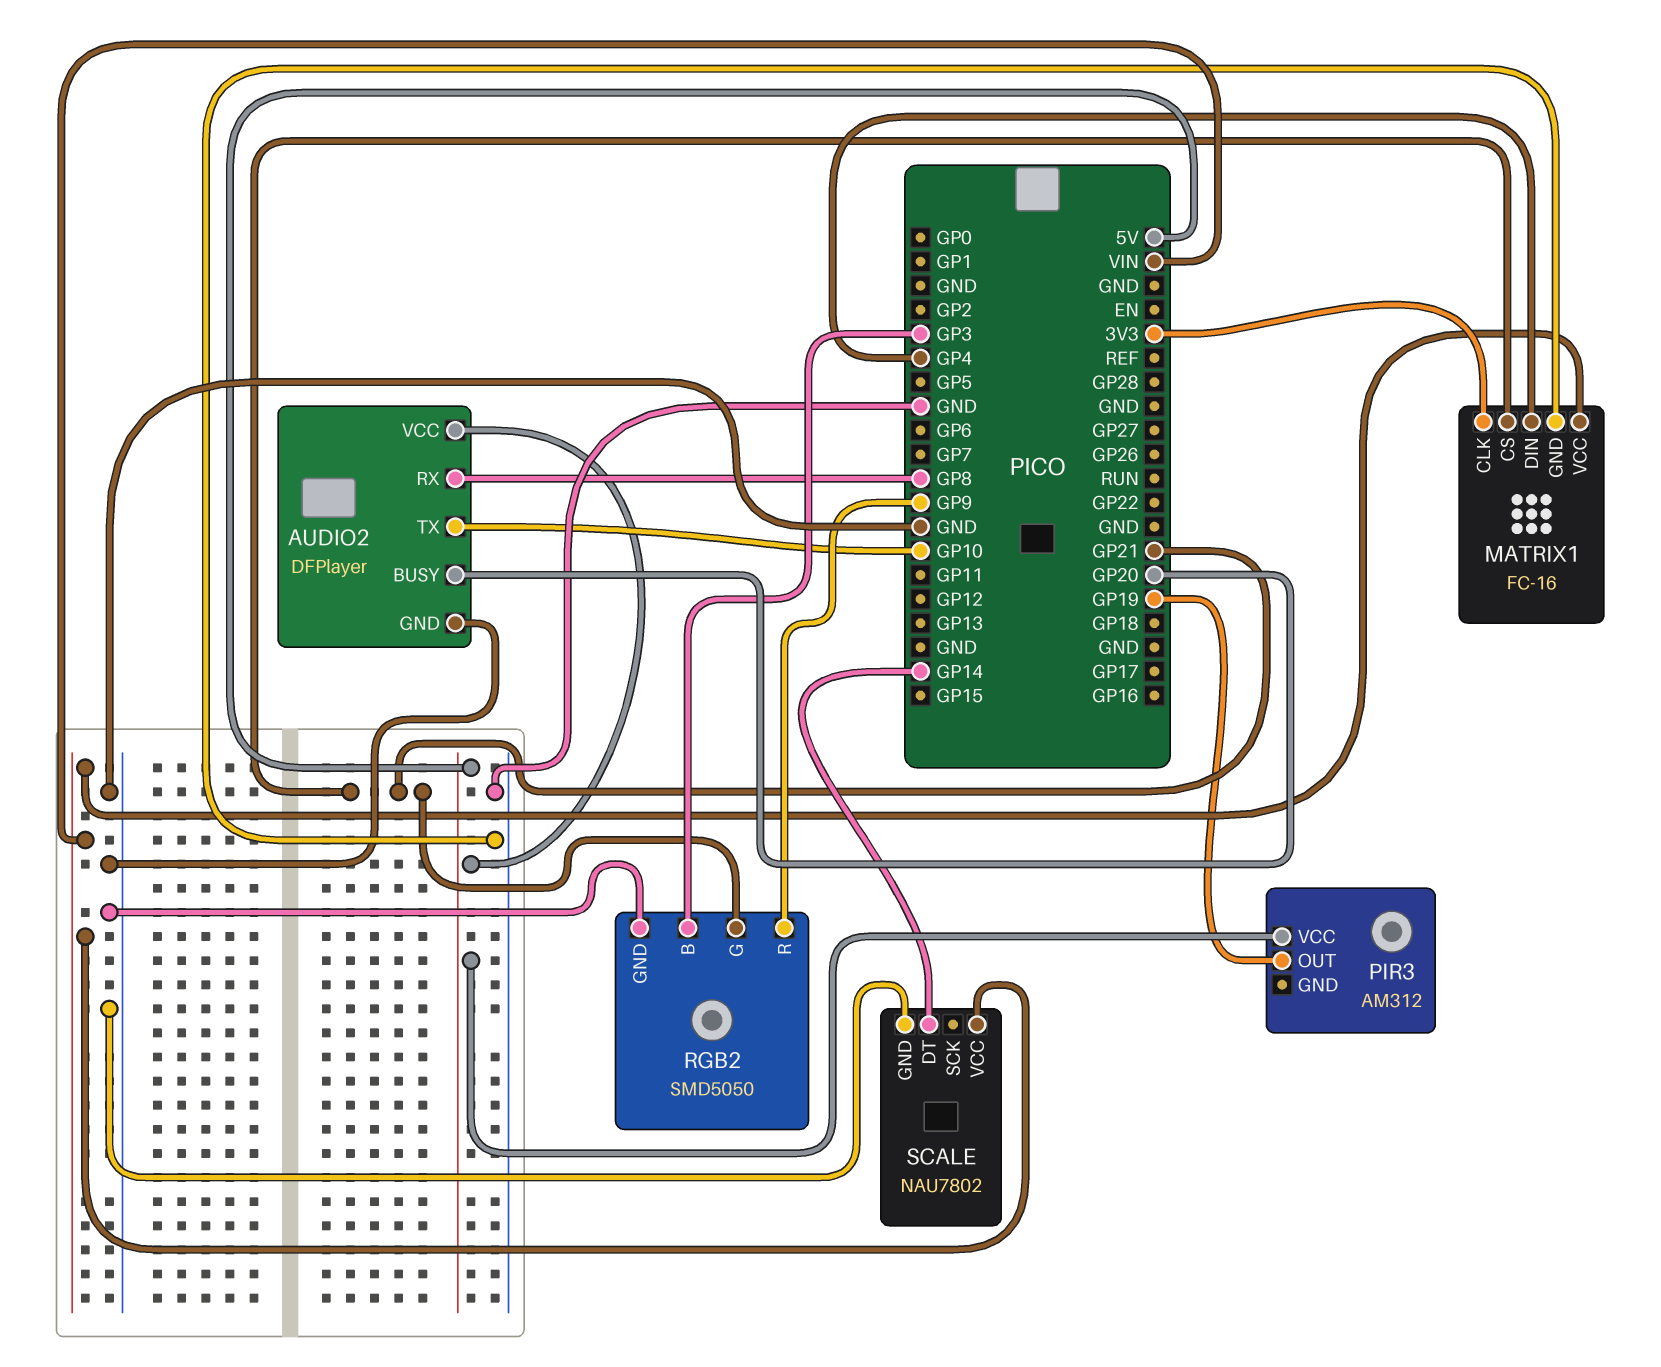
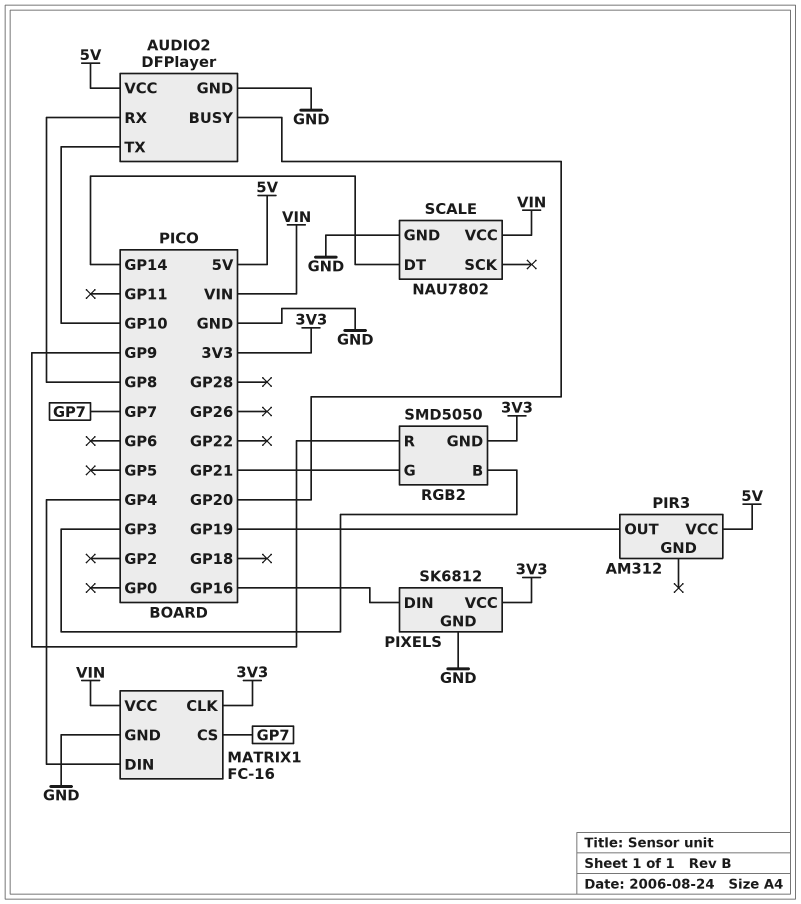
MATRIX1 pin CS: GP21 -> GP7
PIXELS: none -> SK6812
PIXELS pin DIN: none -> GP16
PIXELS pin GND: none -> GND
PIXELS pin VCC: none -> 3V3
RGB2 pin GND: GND -> 3V3

